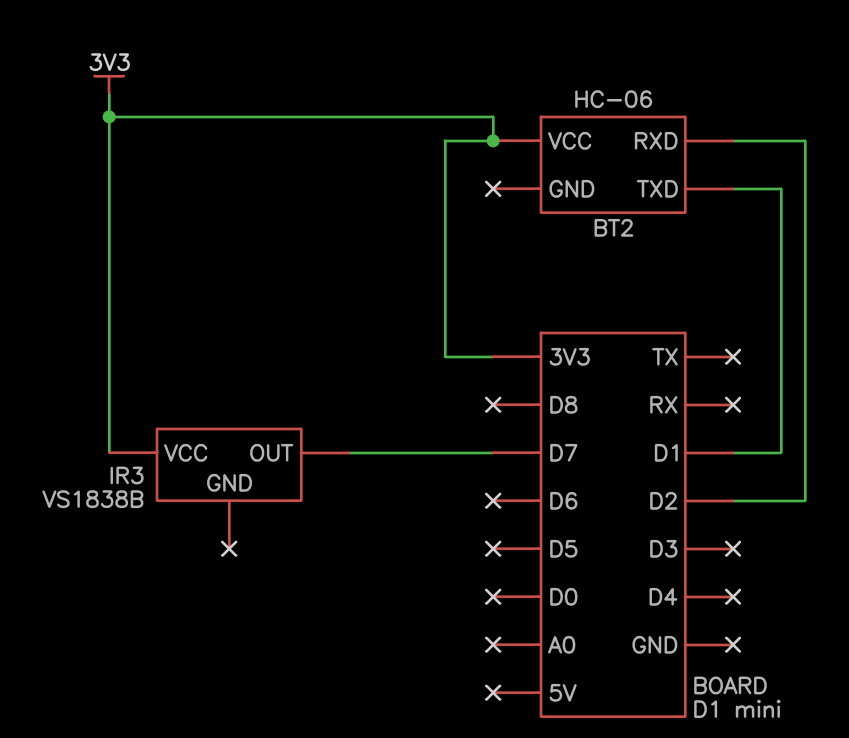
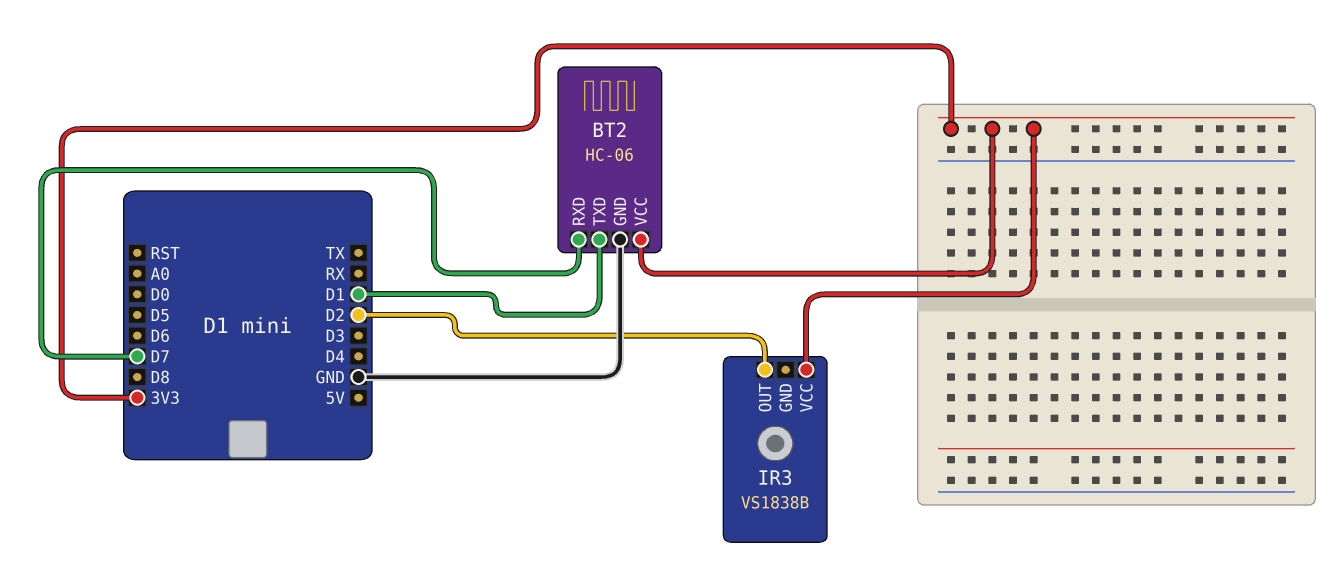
BT2 pin GND: none -> GND
BT2 pin RXD: D2 -> D7
IR3 pin OUT: D7 -> D2

